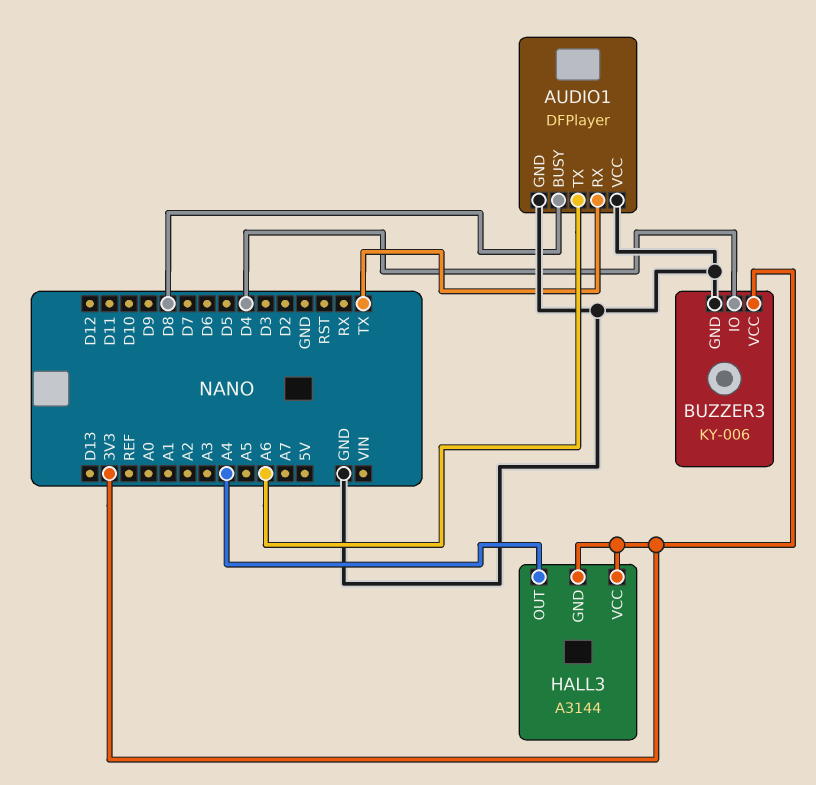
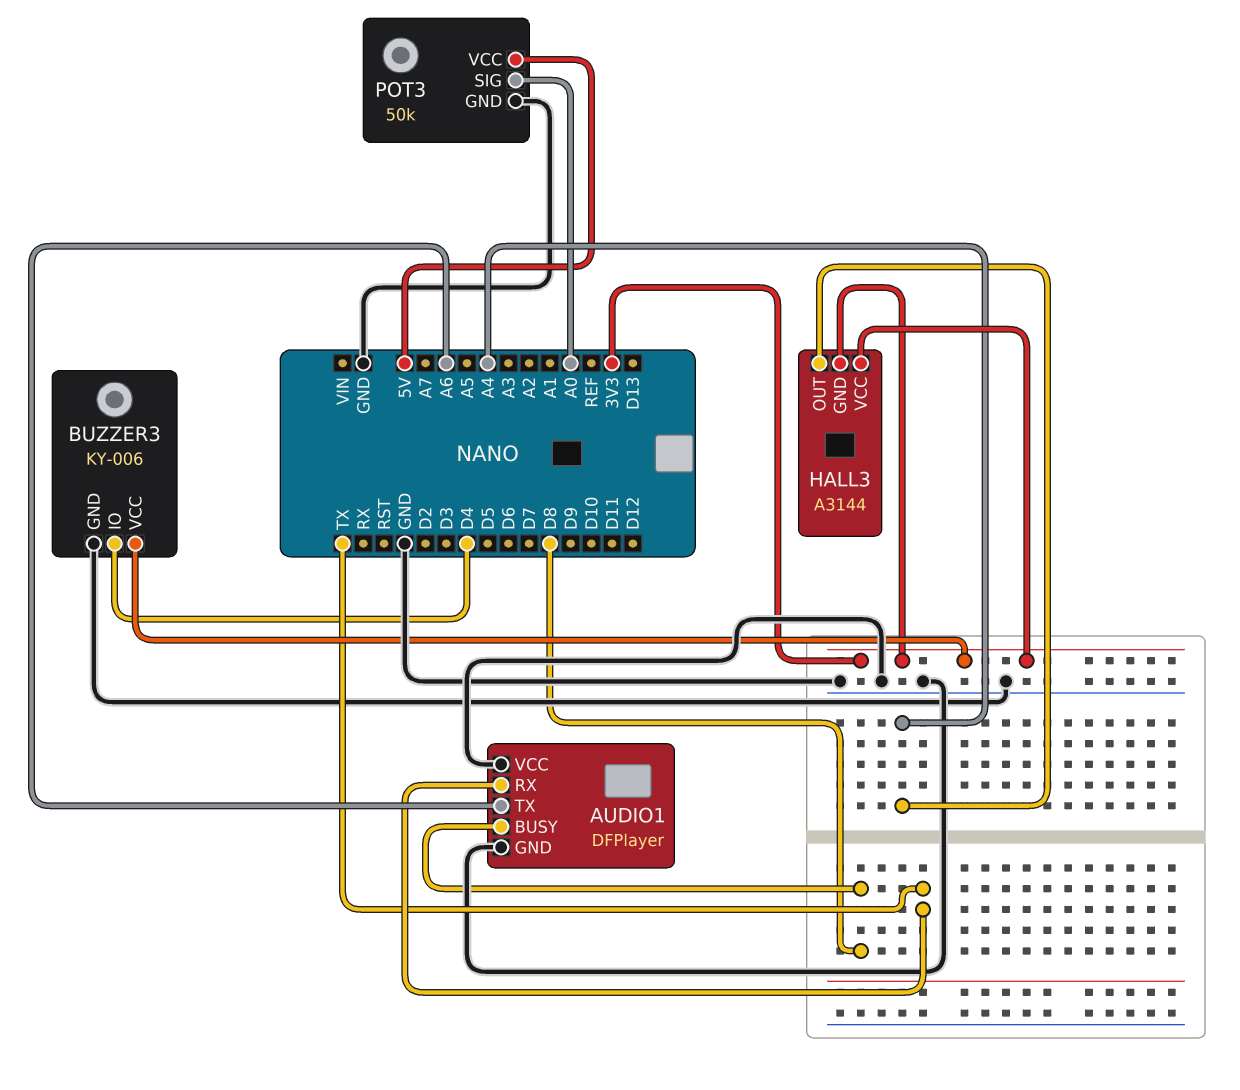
POT3: none -> 50k
POT3 pin GND: none -> GND
POT3 pin SIG: none -> A0
POT3 pin VCC: none -> 5V

